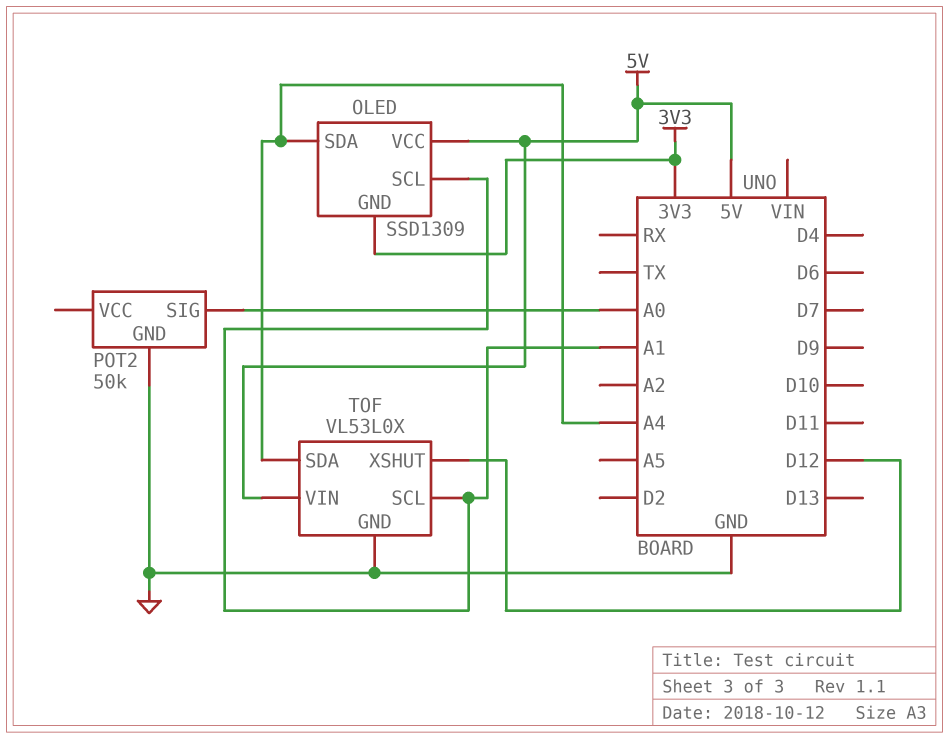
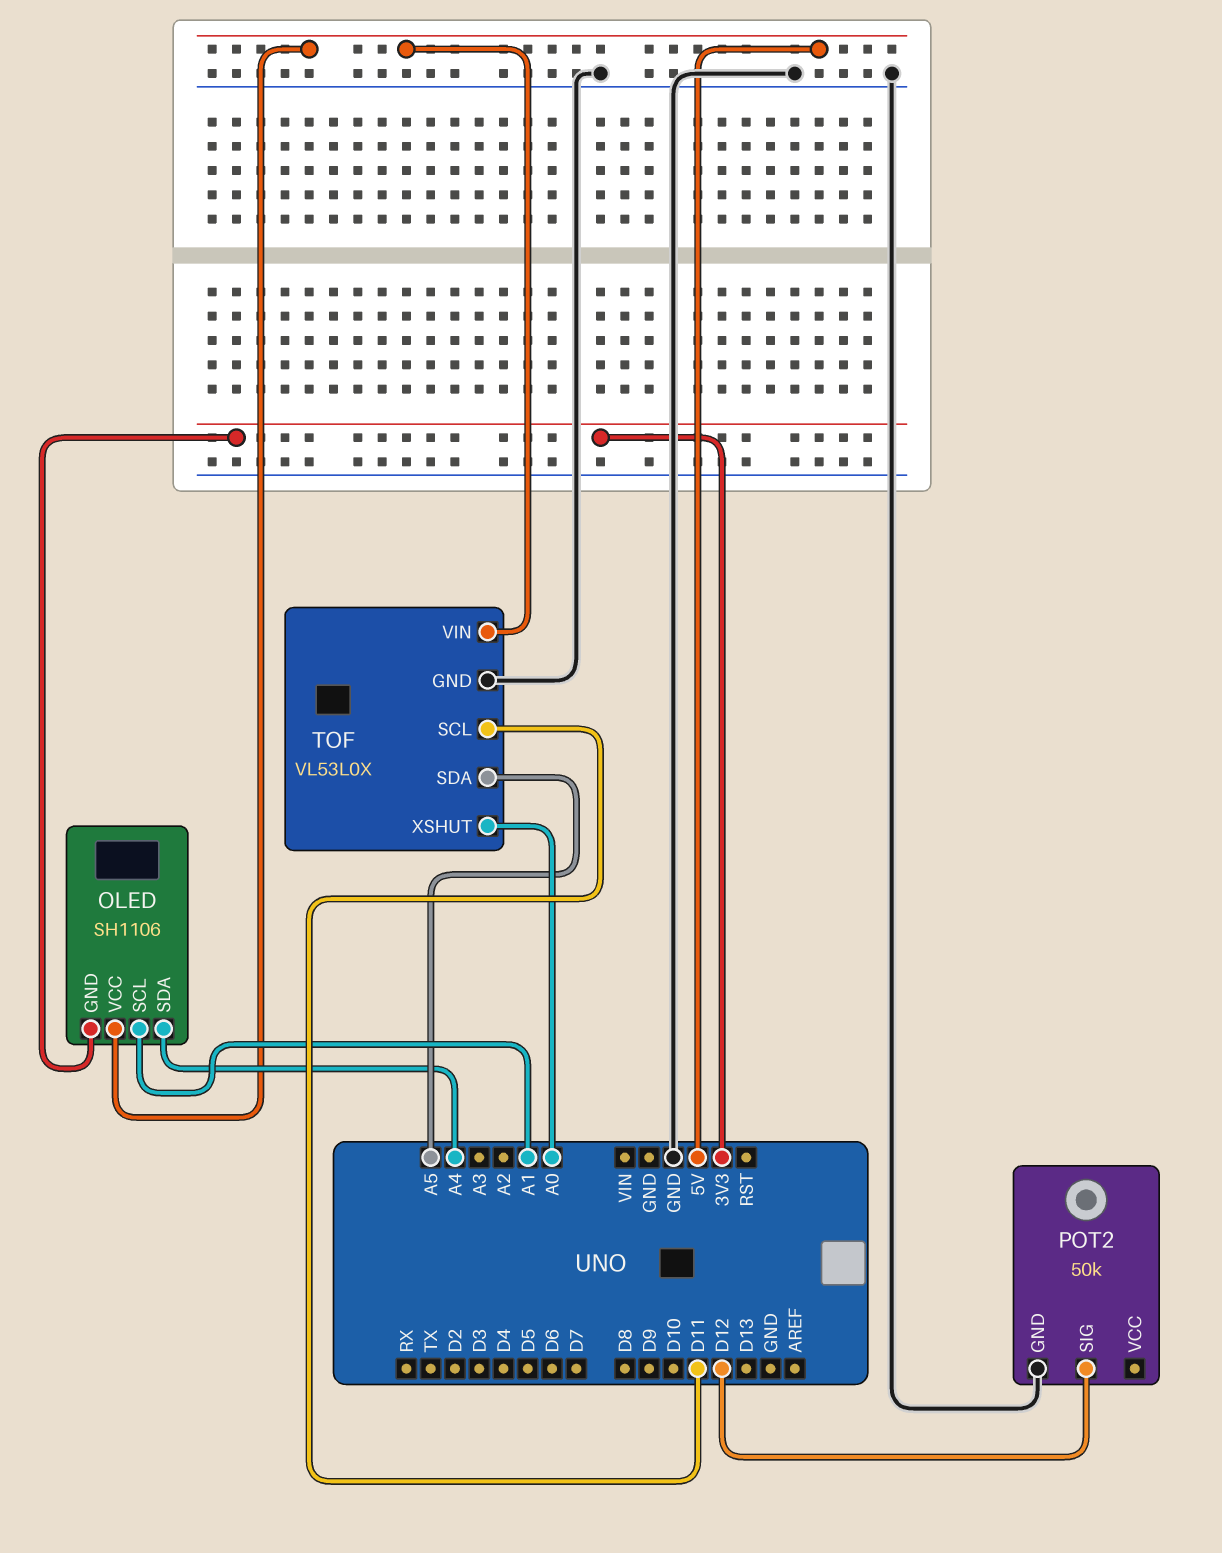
OLED: SSD1309 -> SH1106
POT2 pin SIG: A0 -> D12
TOF pin SCL: A1 -> D11
TOF pin SDA: A4 -> A5
TOF pin XSHUT: D12 -> A0

